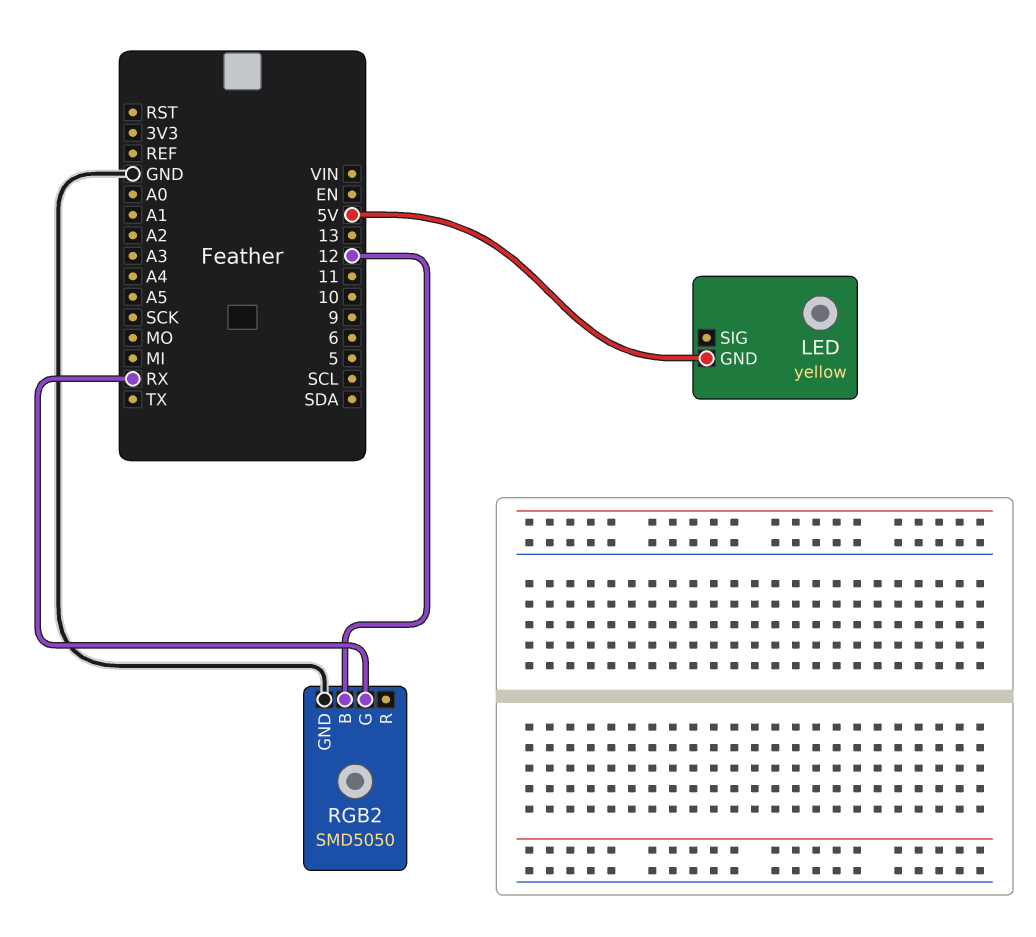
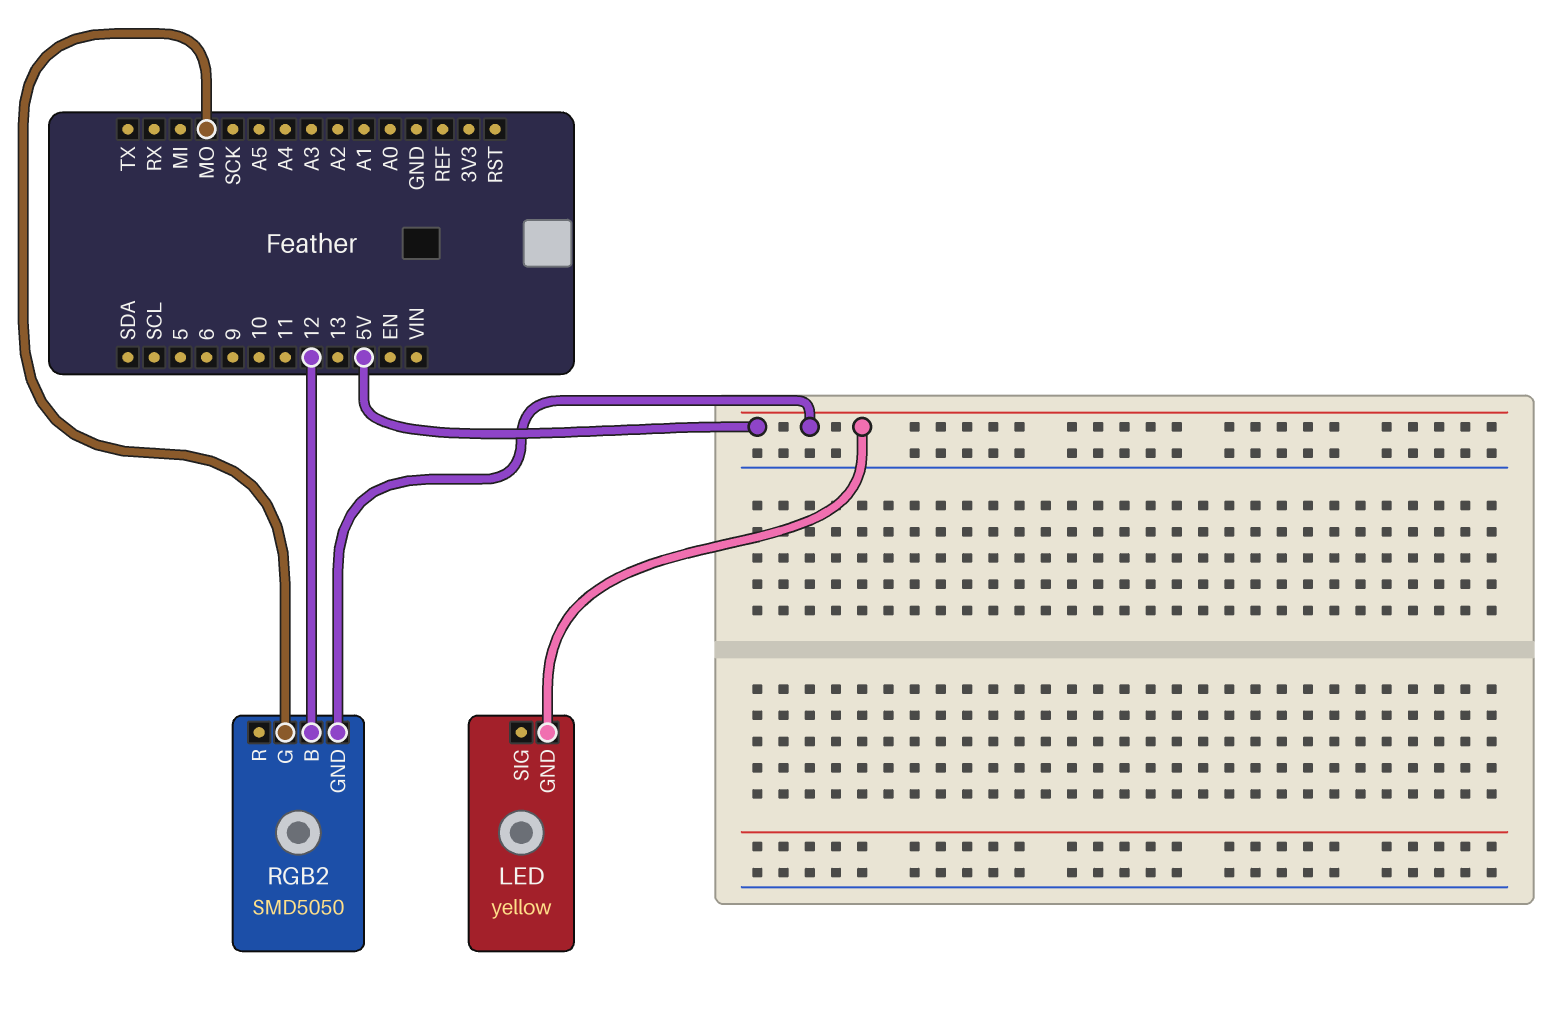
RGB2 pin G: RX -> MO
RGB2 pin GND: GND -> 5V

